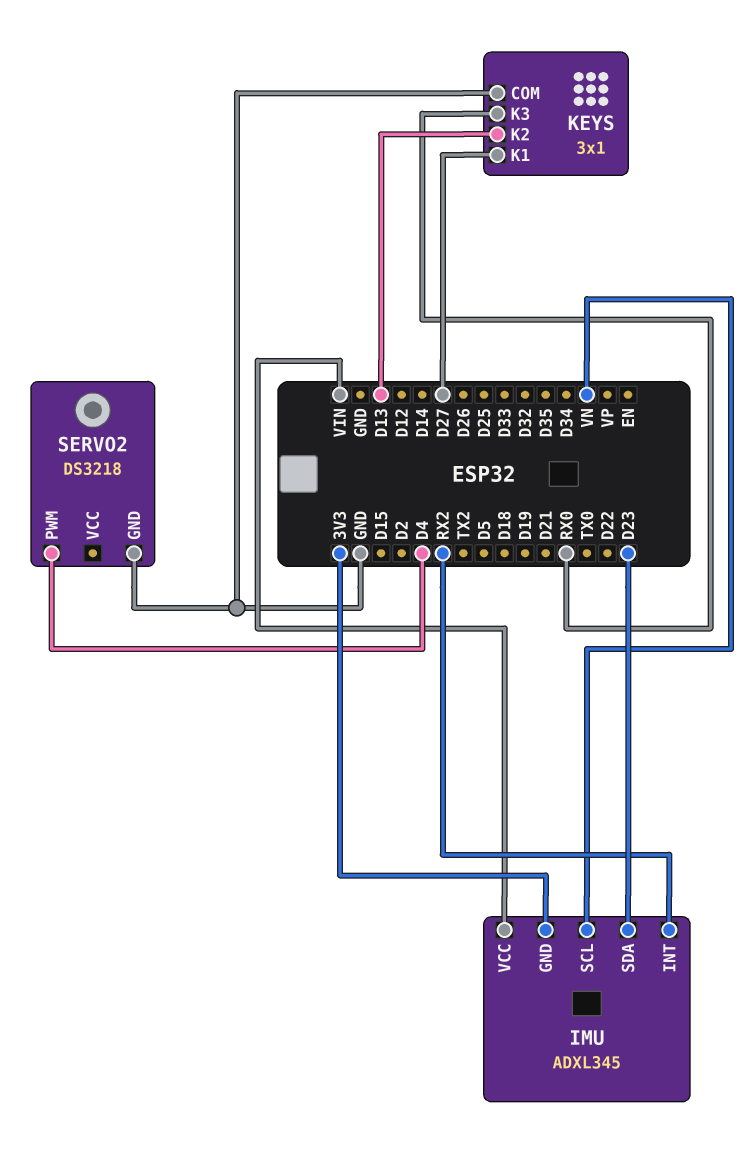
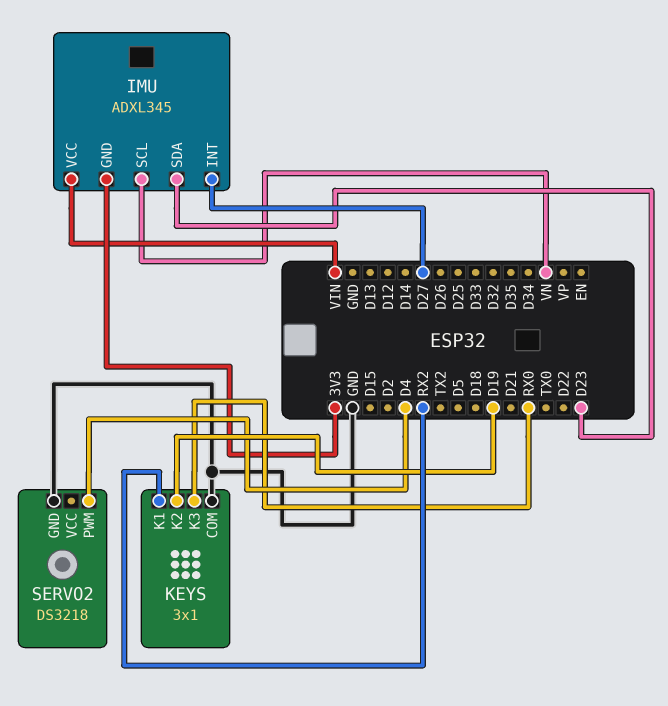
IMU pin INT: RX2 -> D27
KEYS pin K1: D27 -> RX2
KEYS pin K2: D13 -> D19

